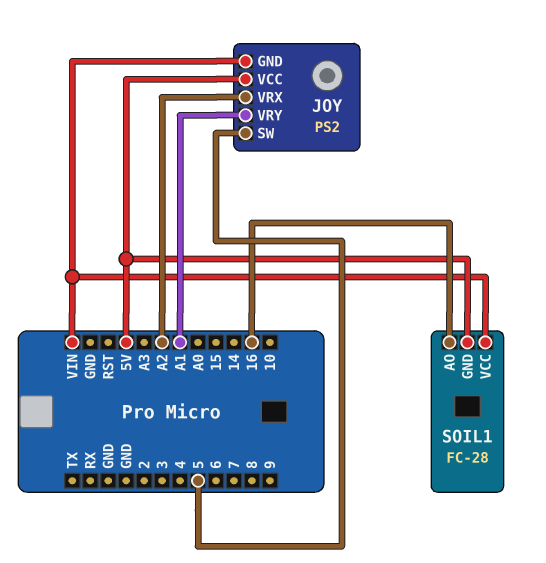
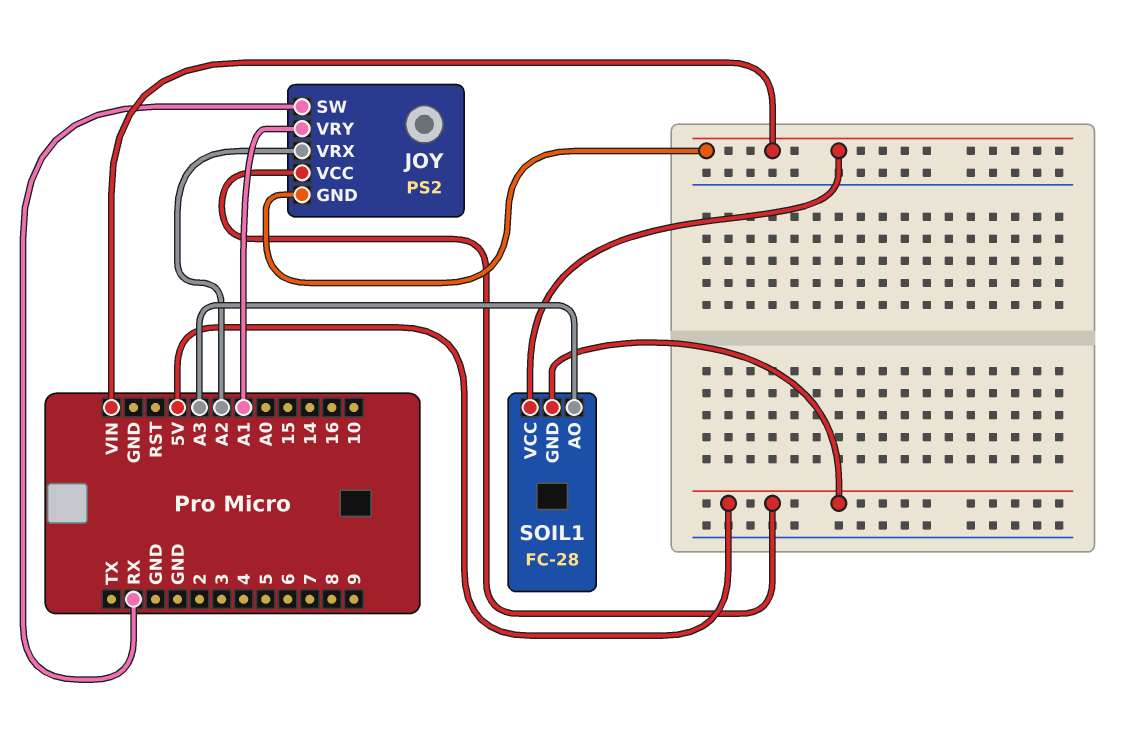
JOY pin SW: 5 -> RX
SOIL1 pin AO: 16 -> A3

